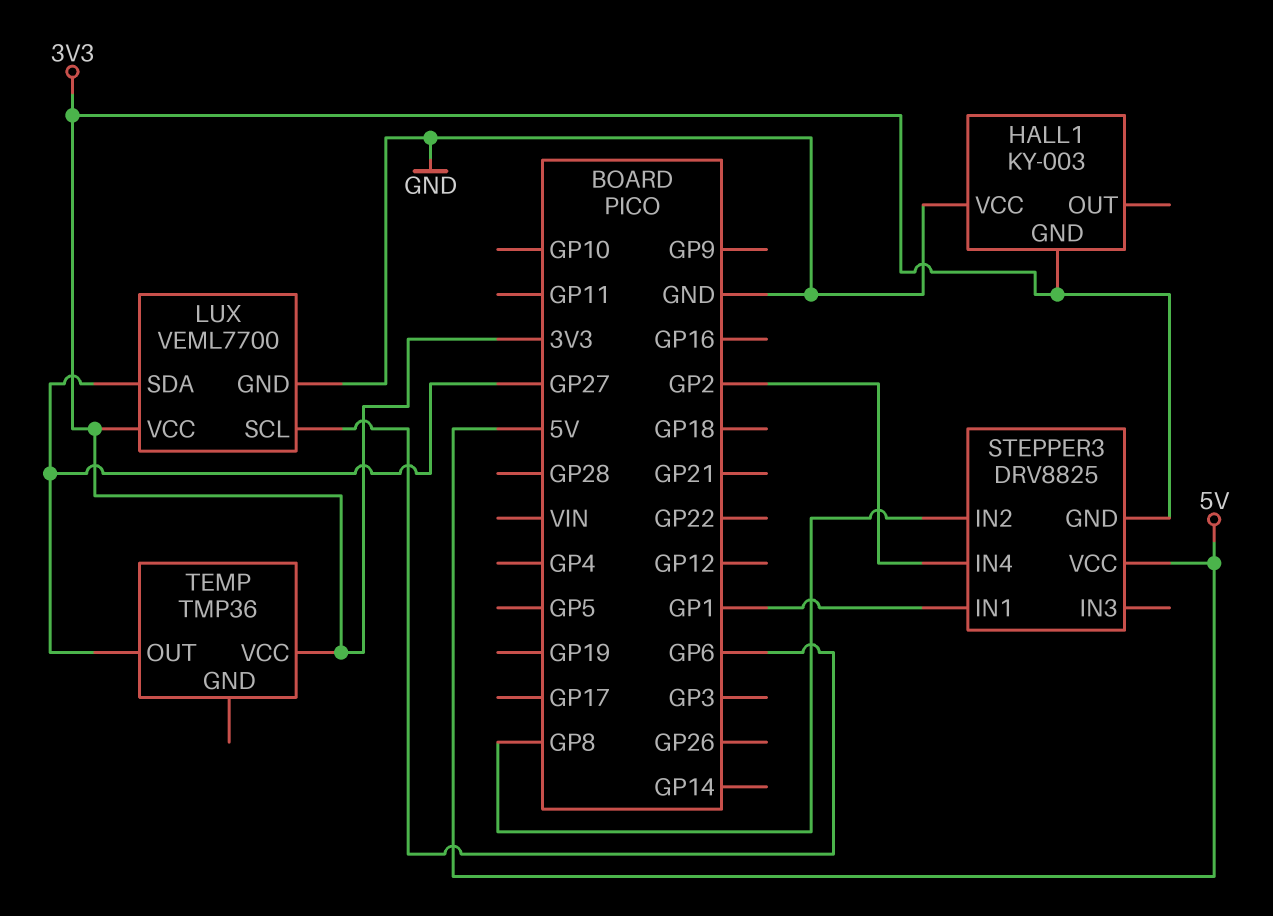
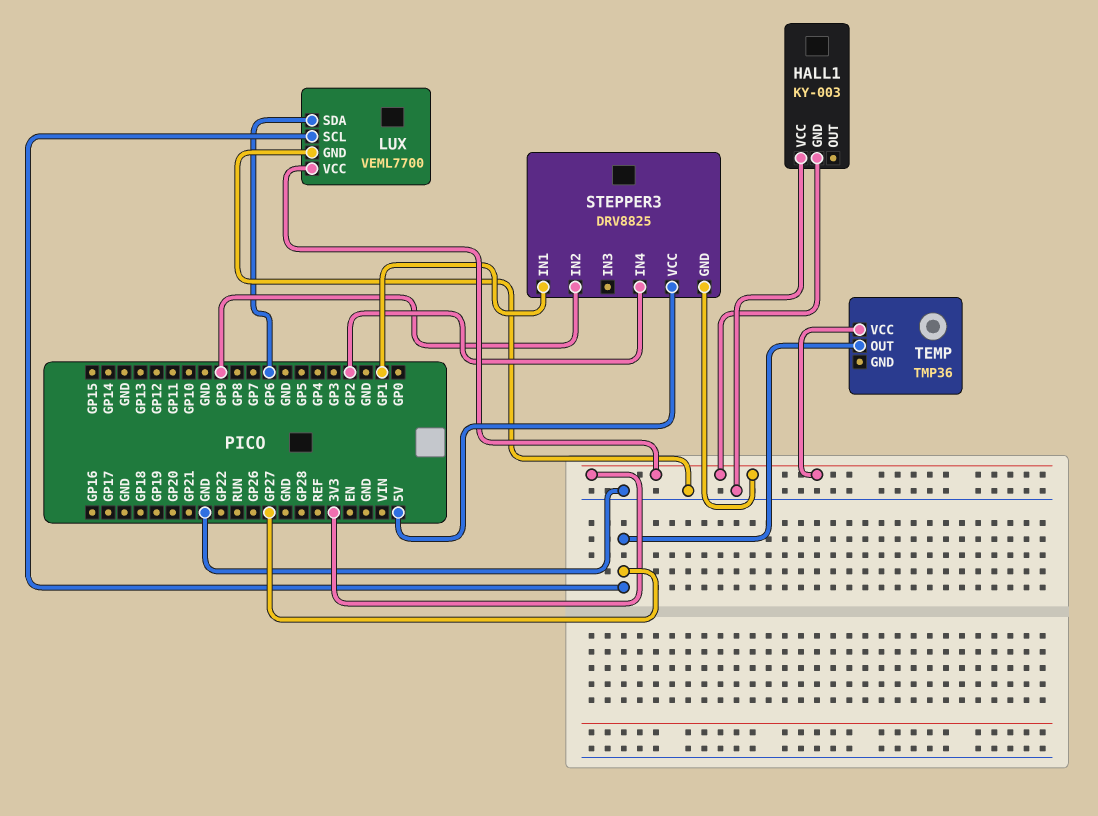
LUX pin SCL: GP6 -> GP27
LUX pin SDA: GP27 -> GP6
STEPPER3 pin IN2: GP8 -> GP9

